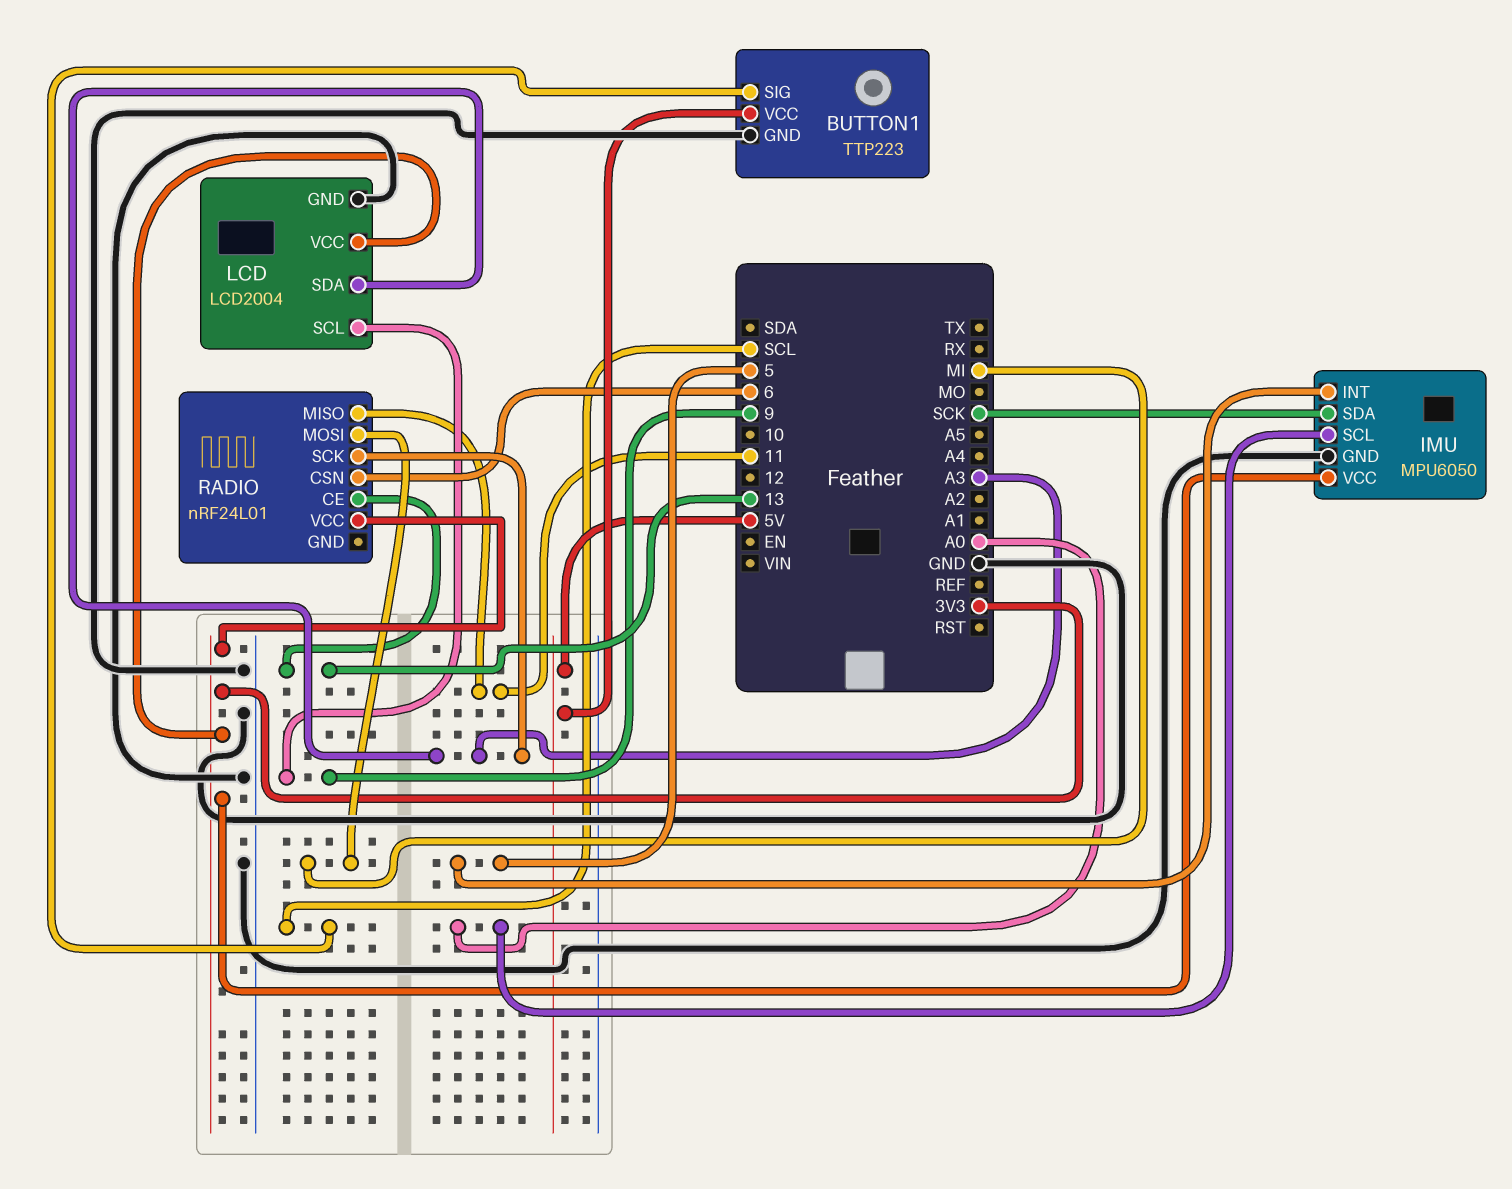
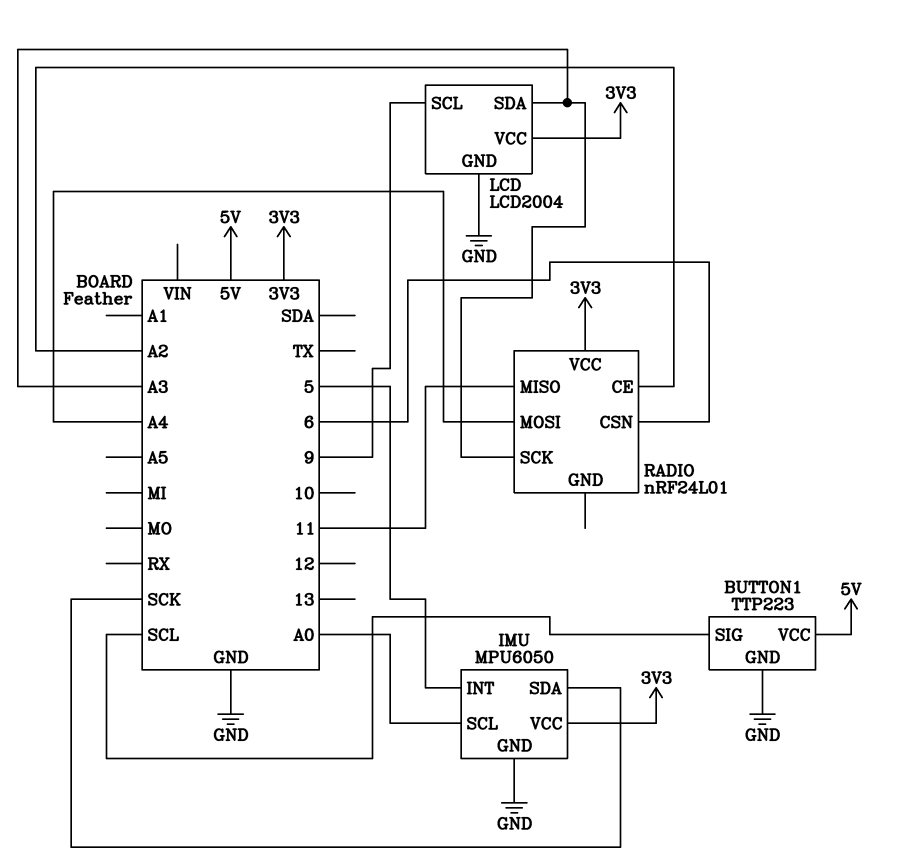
RADIO pin CE: 13 -> A2
RADIO pin MOSI: MI -> A4

